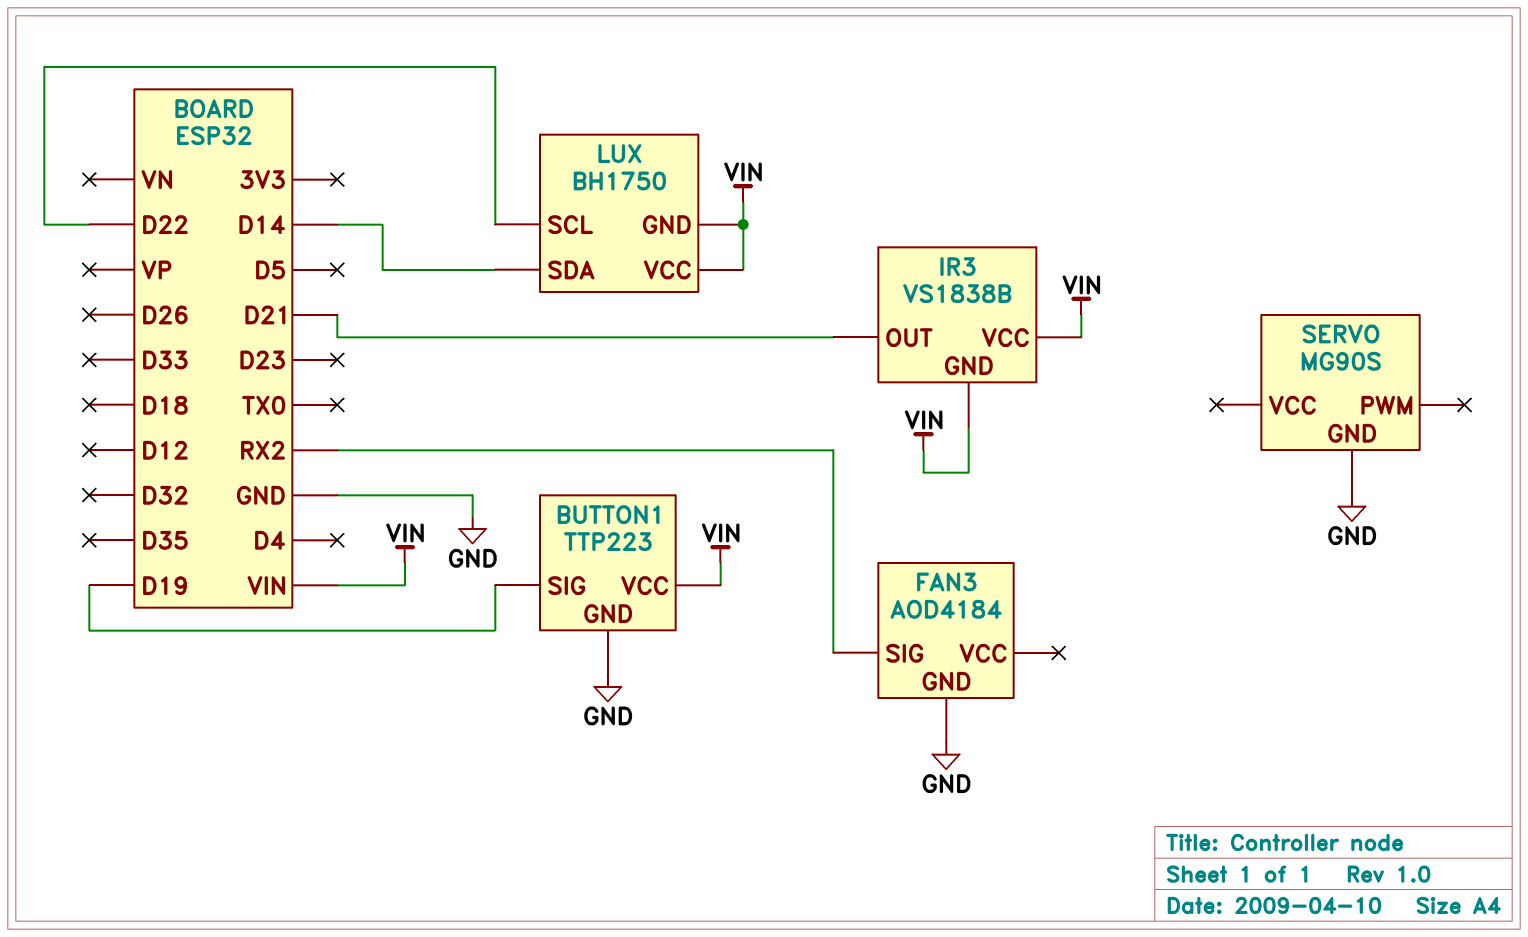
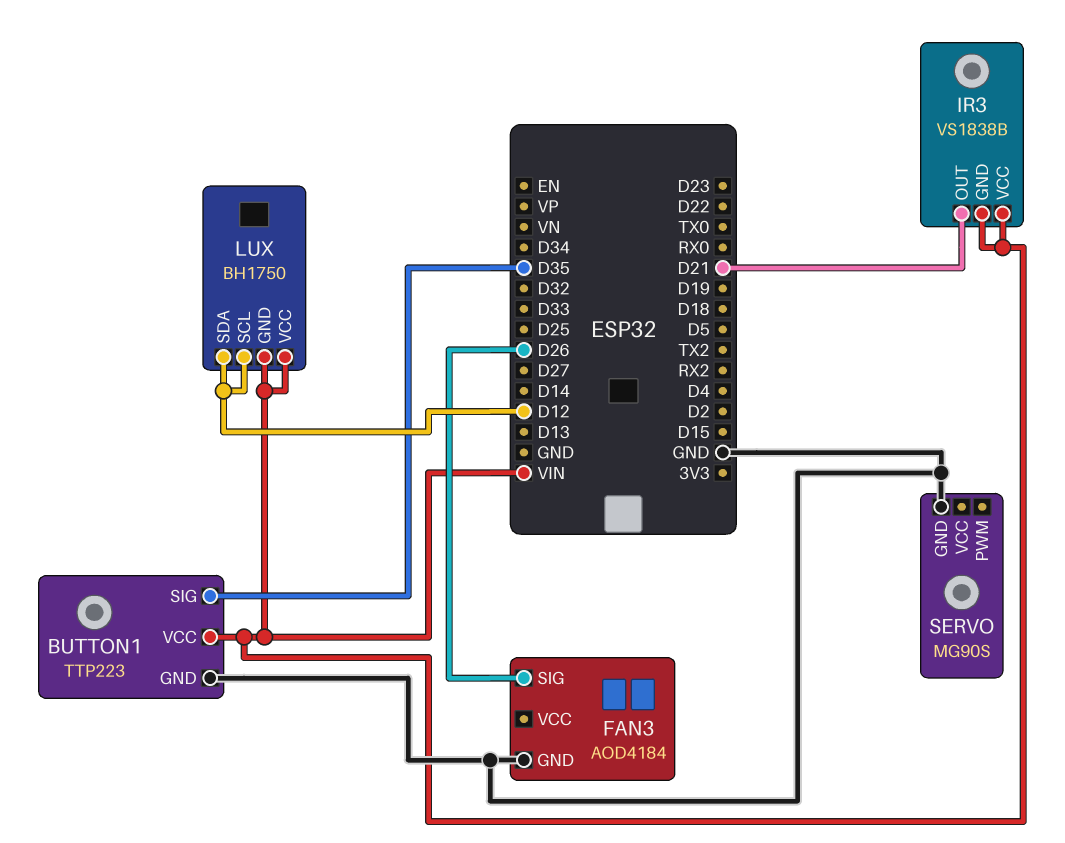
BUTTON1 pin SIG: D19 -> D35
FAN3 pin SIG: RX2 -> D26
LUX pin SCL: D22 -> D12
LUX pin SDA: D14 -> D12

